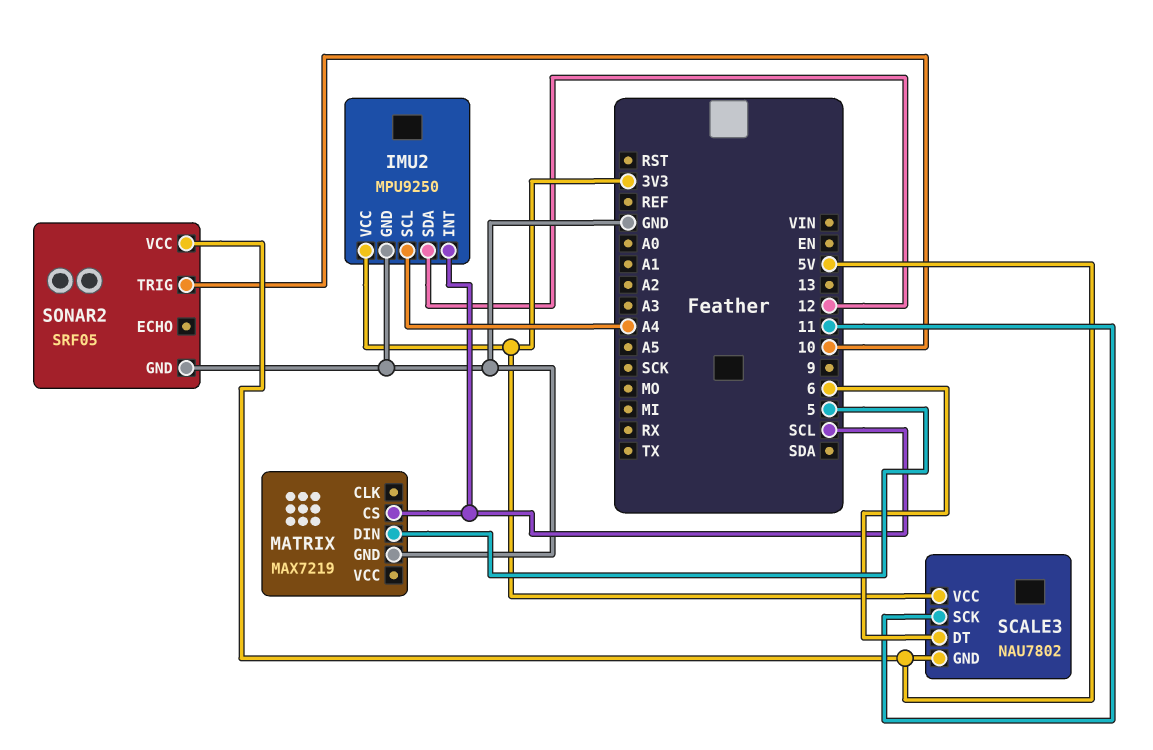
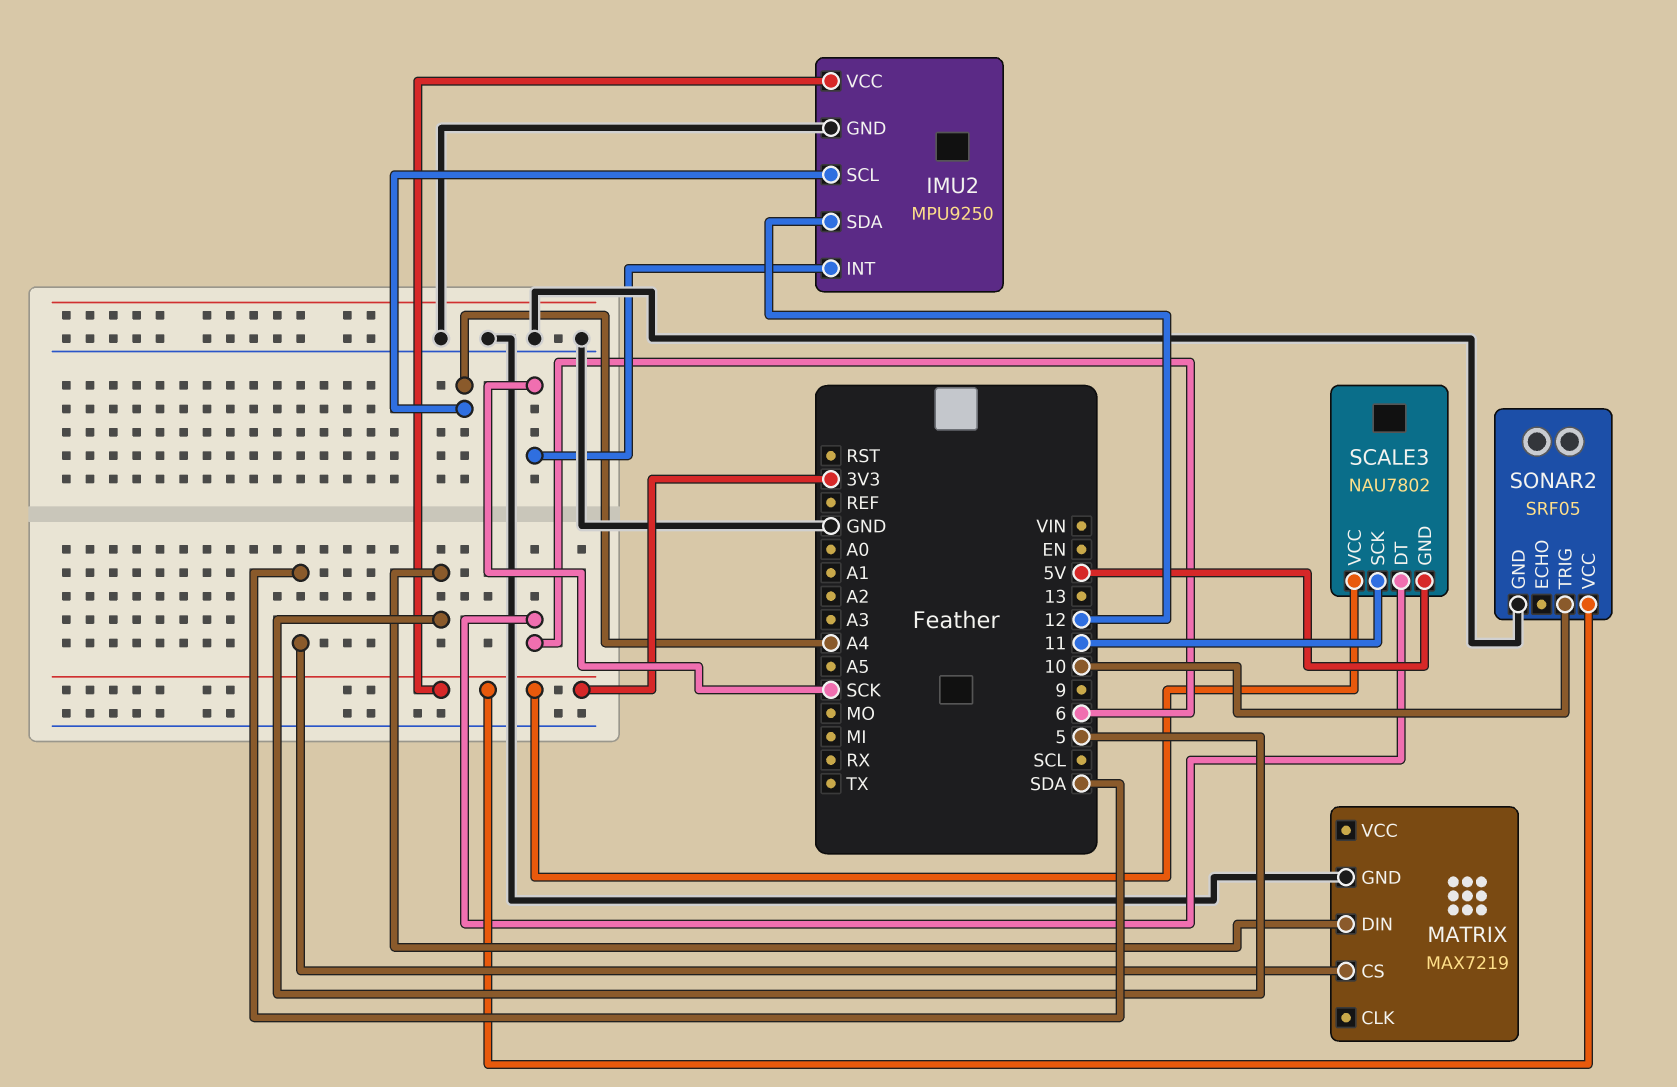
IMU2 pin INT: SCL -> SCK
MATRIX pin CS: SCL -> SDA
SONAR2 pin VCC: 5V -> 3V3

